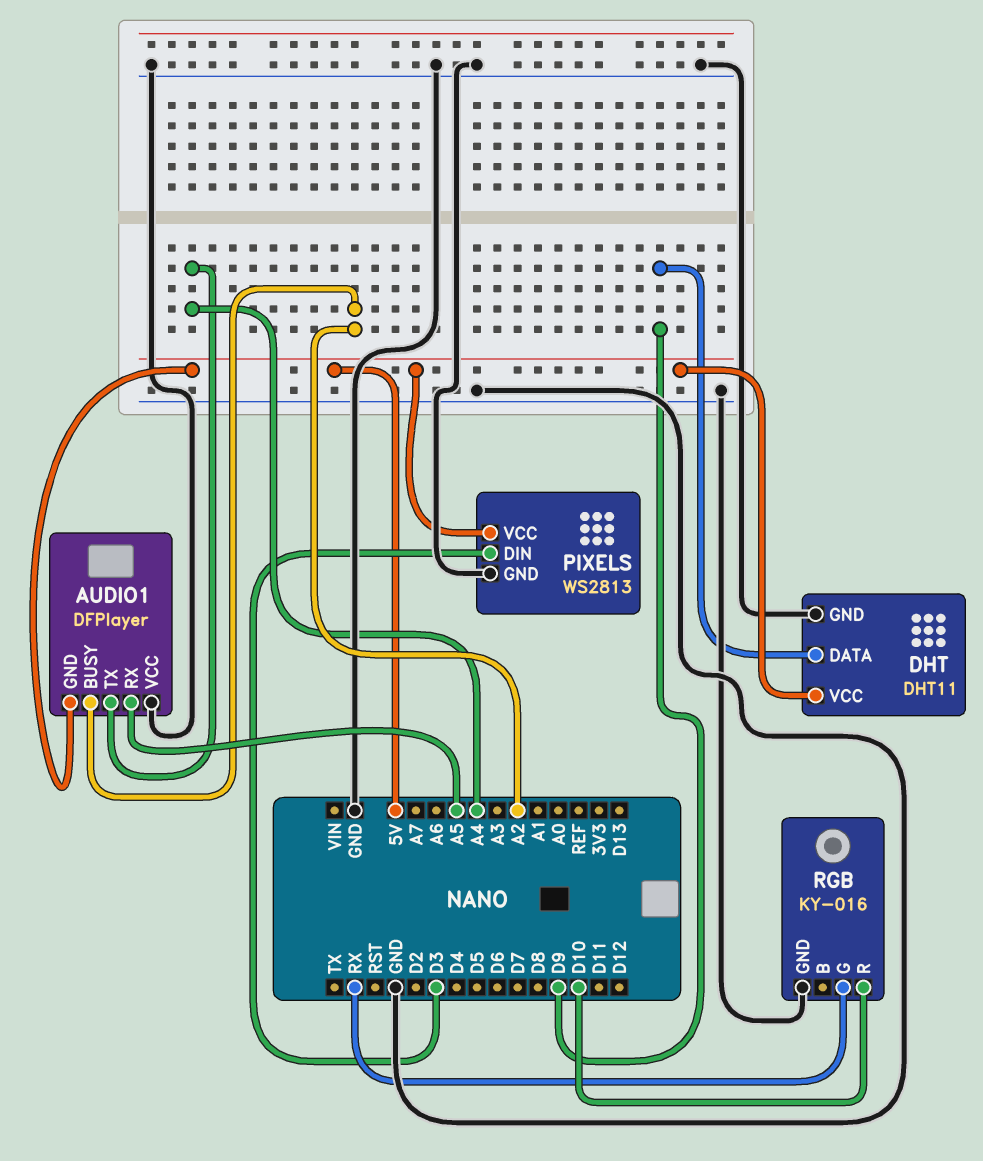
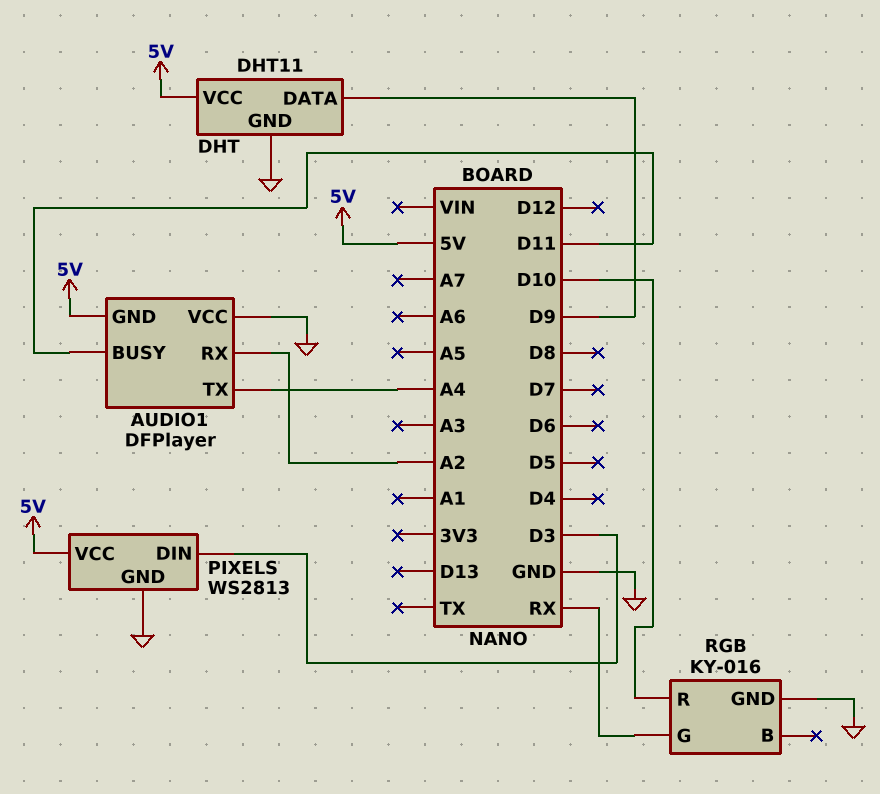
AUDIO1 pin BUSY: A2 -> D11
AUDIO1 pin RX: A5 -> A2

